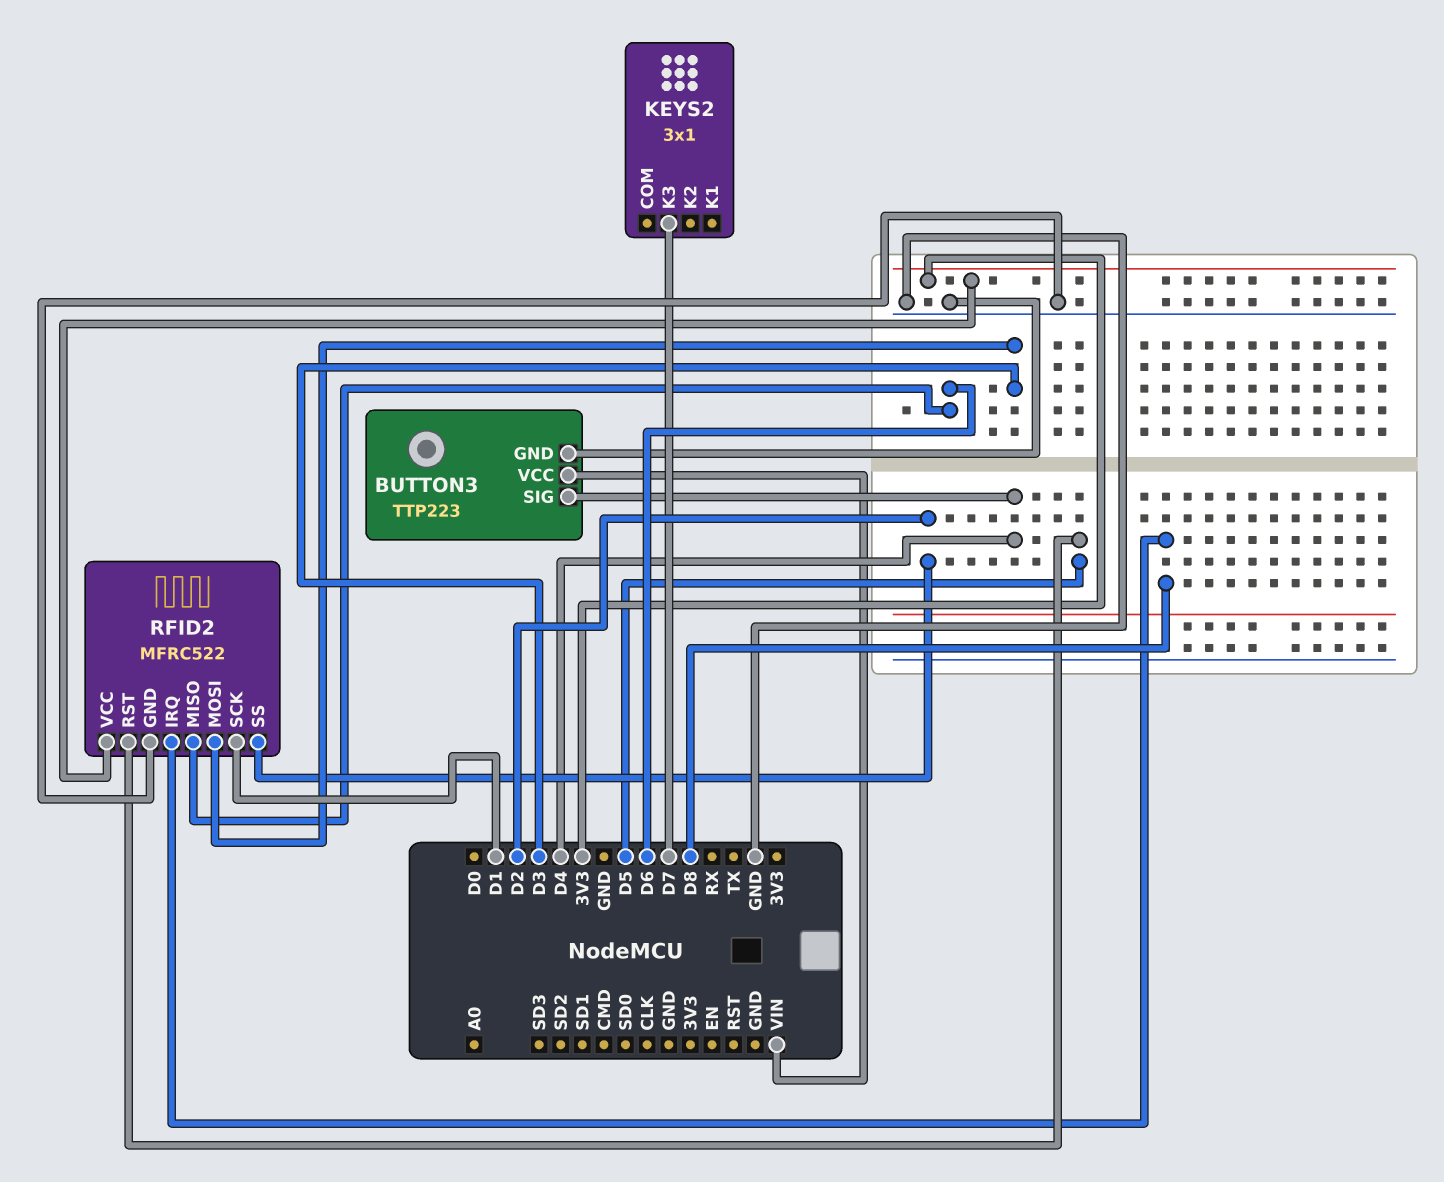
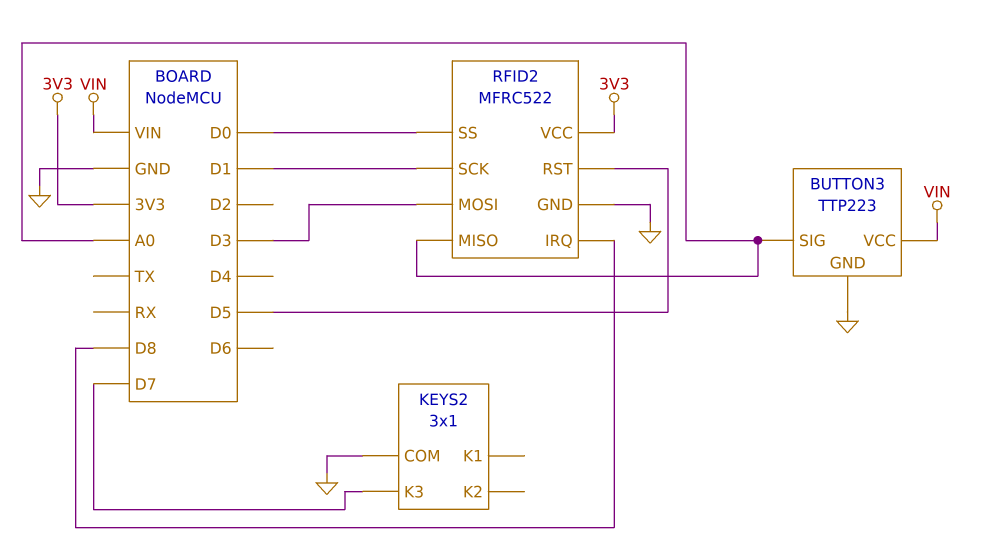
BUTTON3 pin SIG: D4 -> A0
KEYS2 pin COM: none -> GND
RFID2 pin MISO: D6 -> A0
RFID2 pin SS: D2 -> D0

